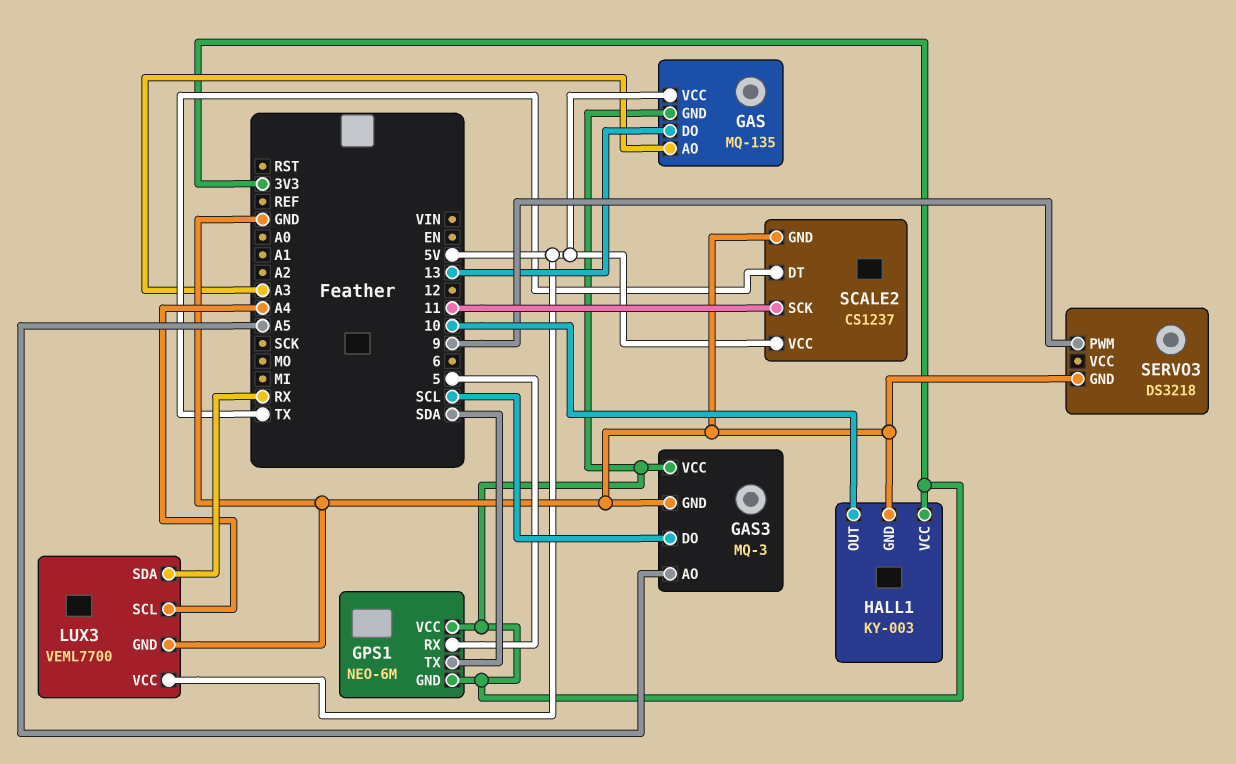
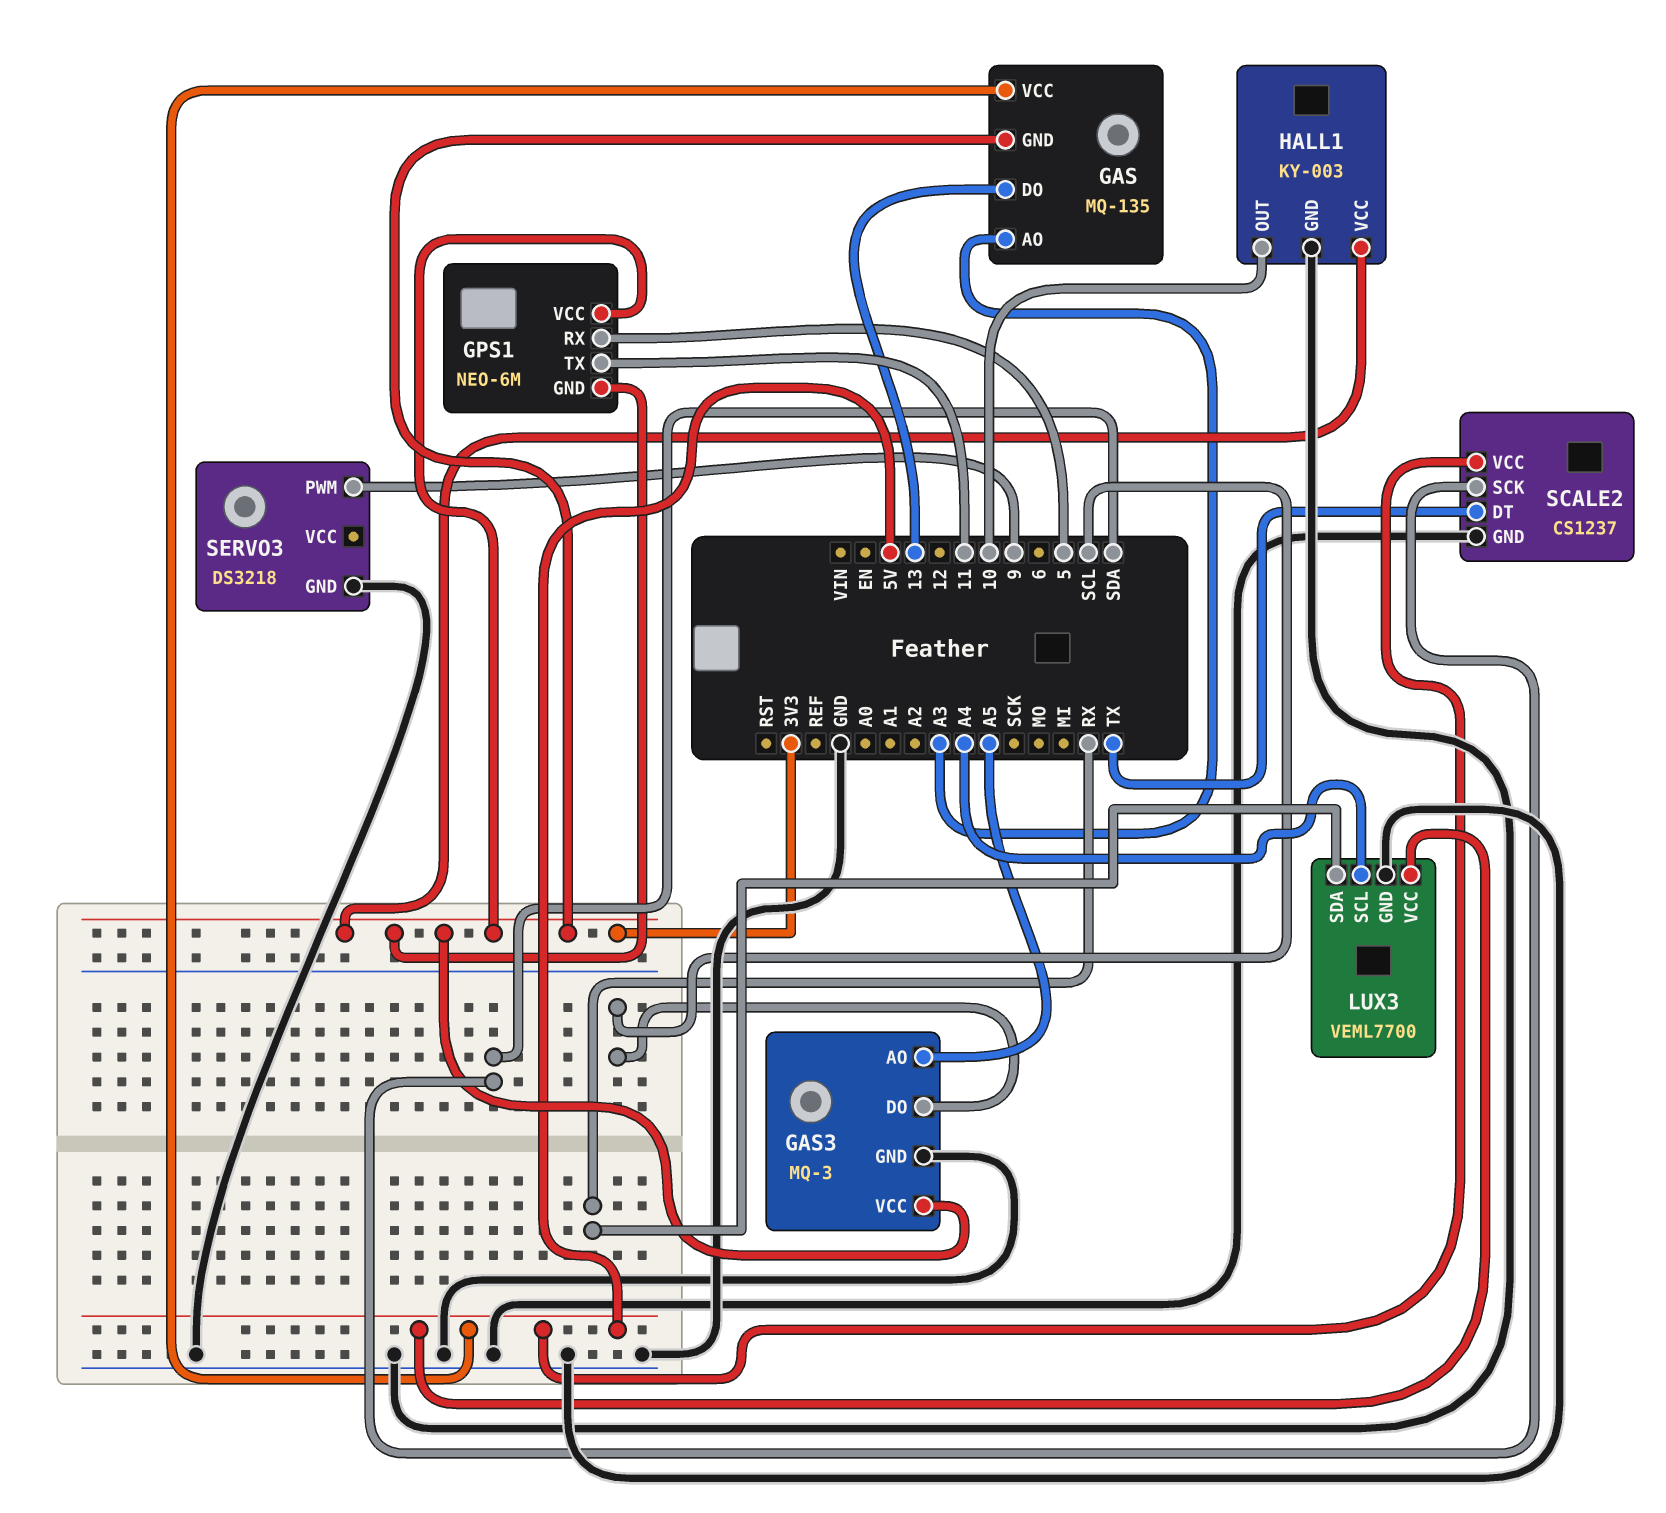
GPS1 pin TX: SDA -> 11
SCALE2 pin SCK: 11 -> SDA

